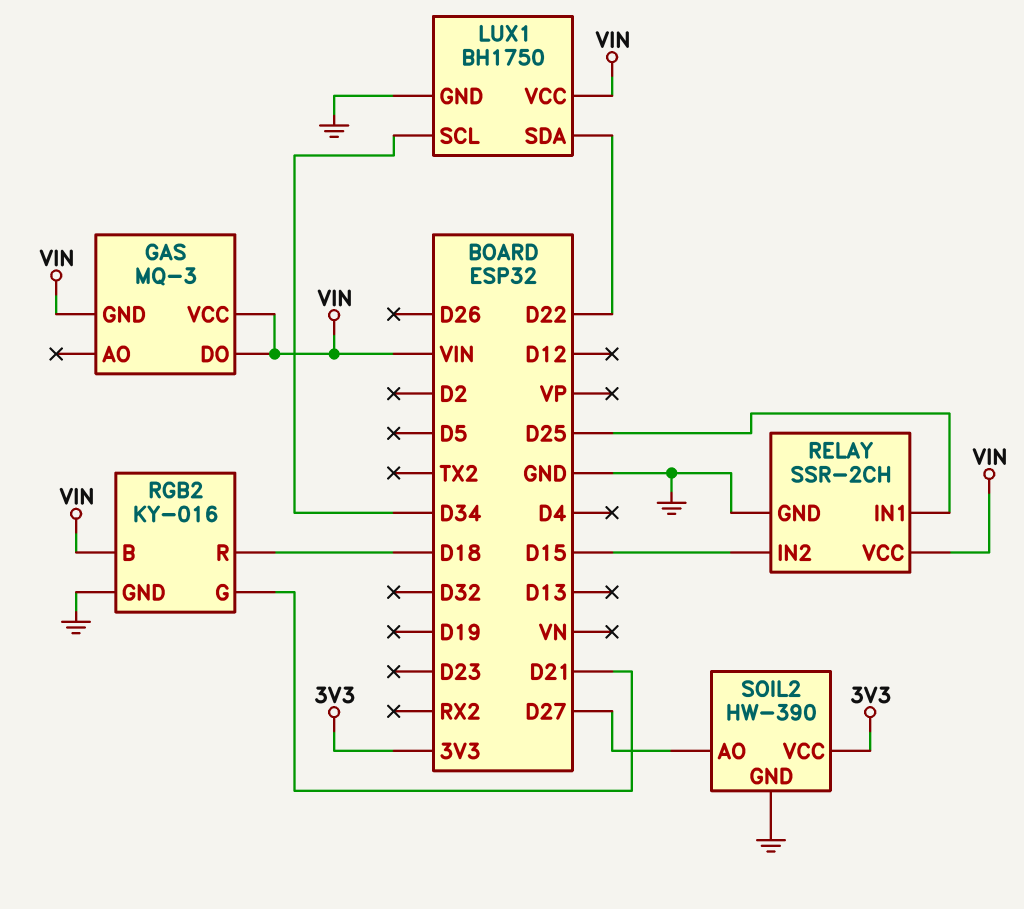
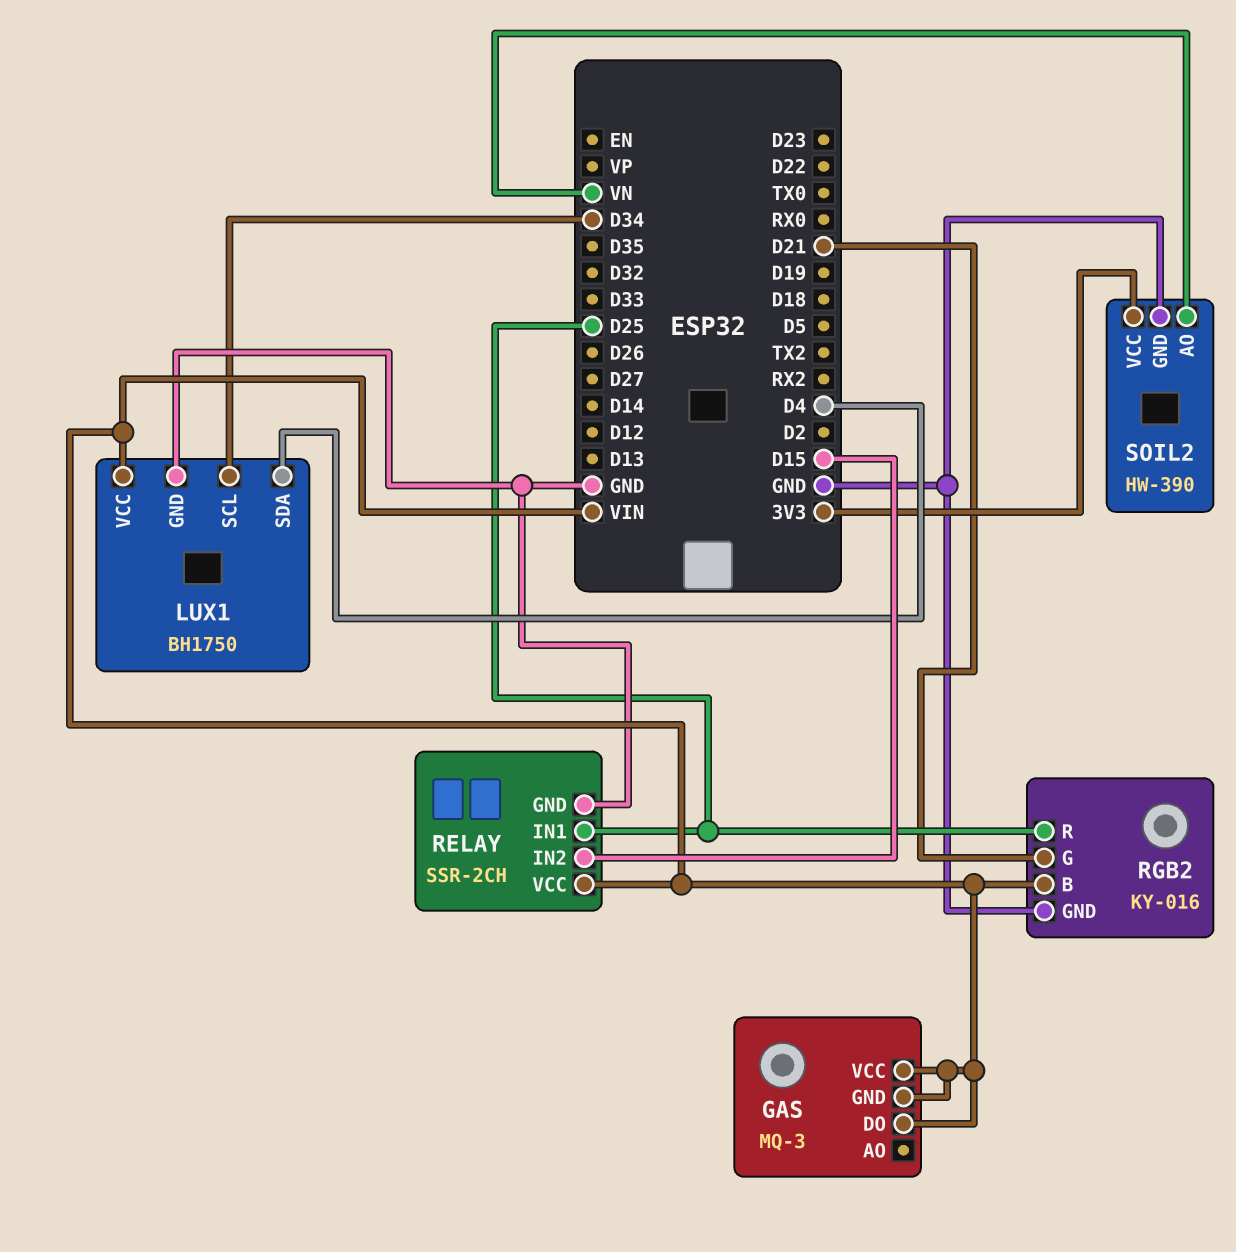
LUX1 pin SDA: D22 -> D4
RGB2 pin R: D18 -> D25
SOIL2 pin AO: D27 -> VN

